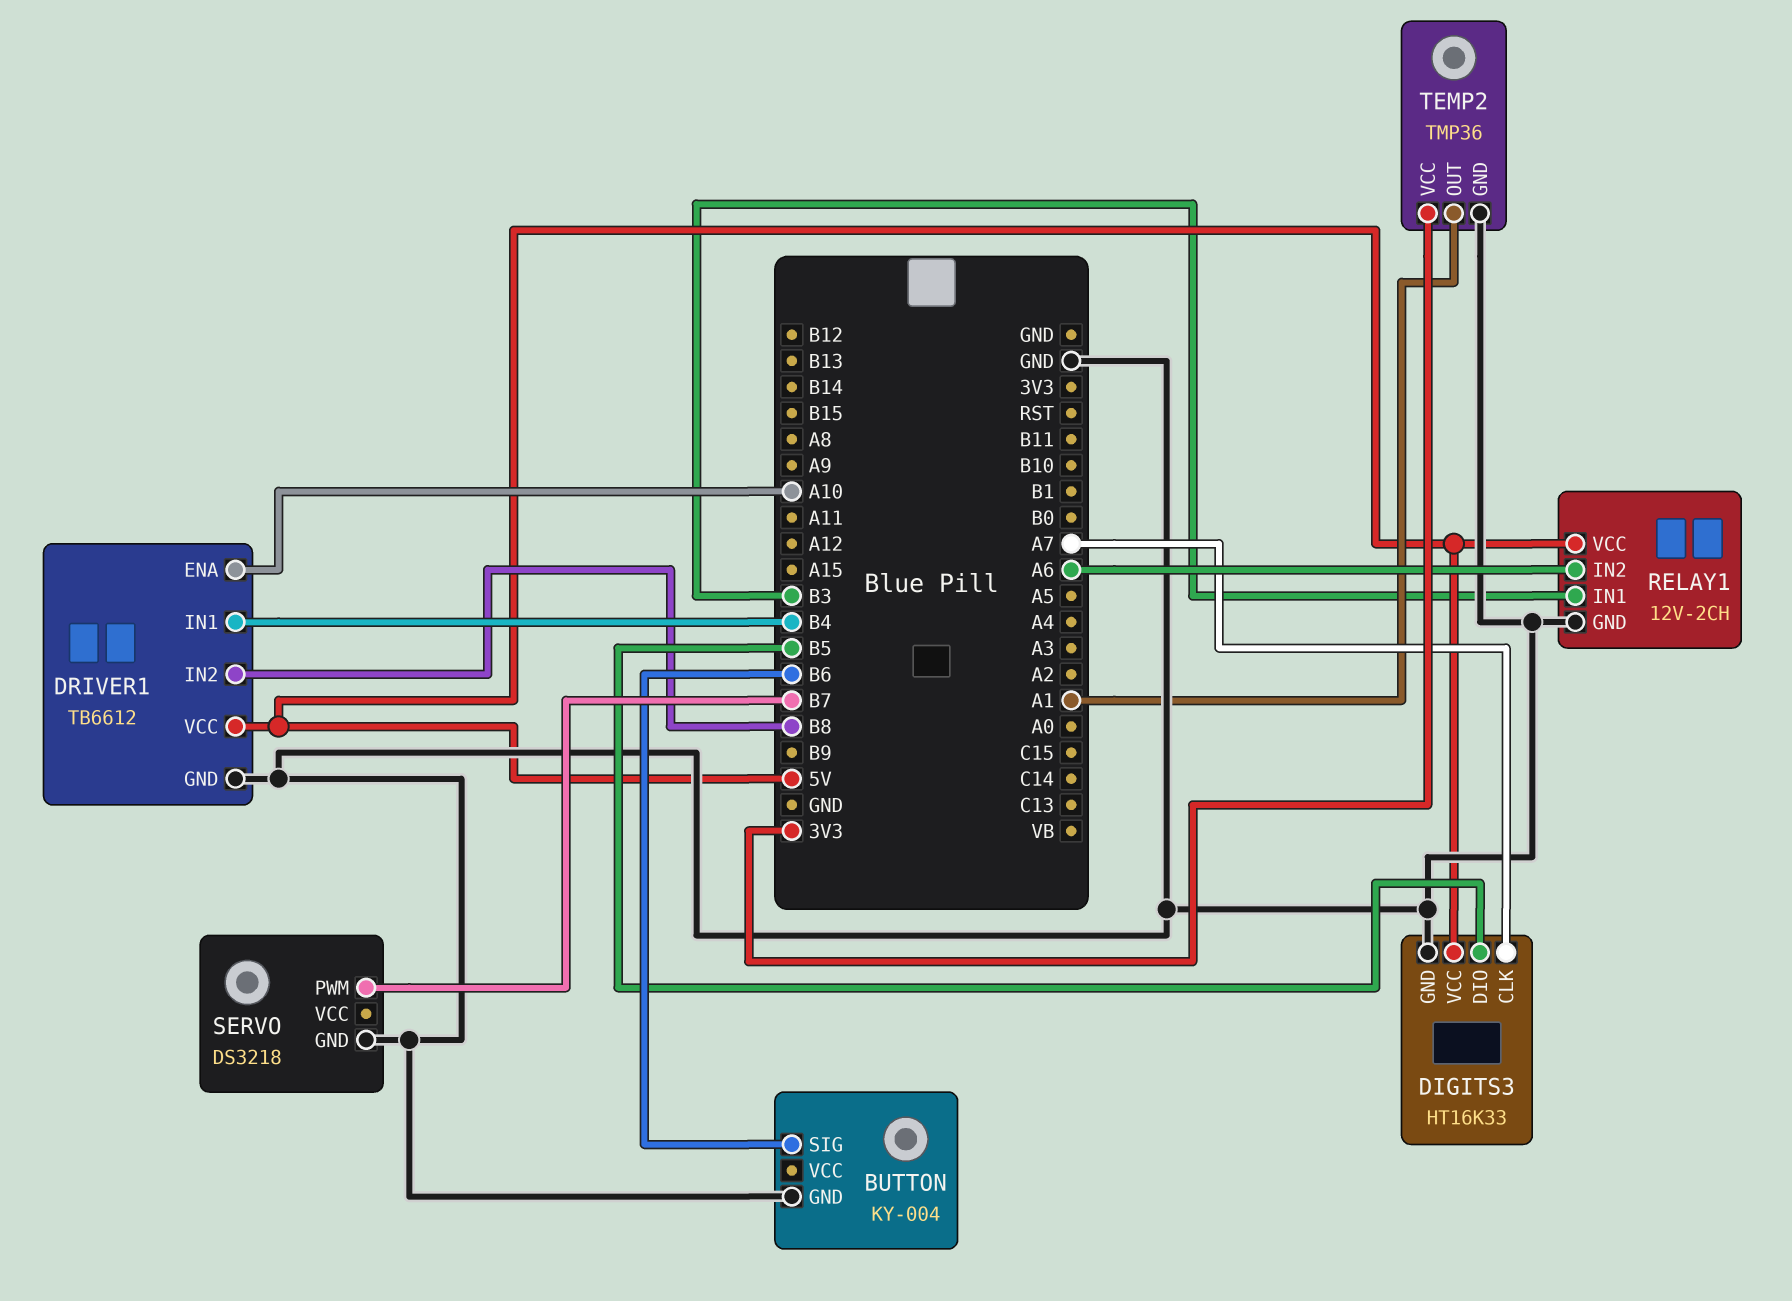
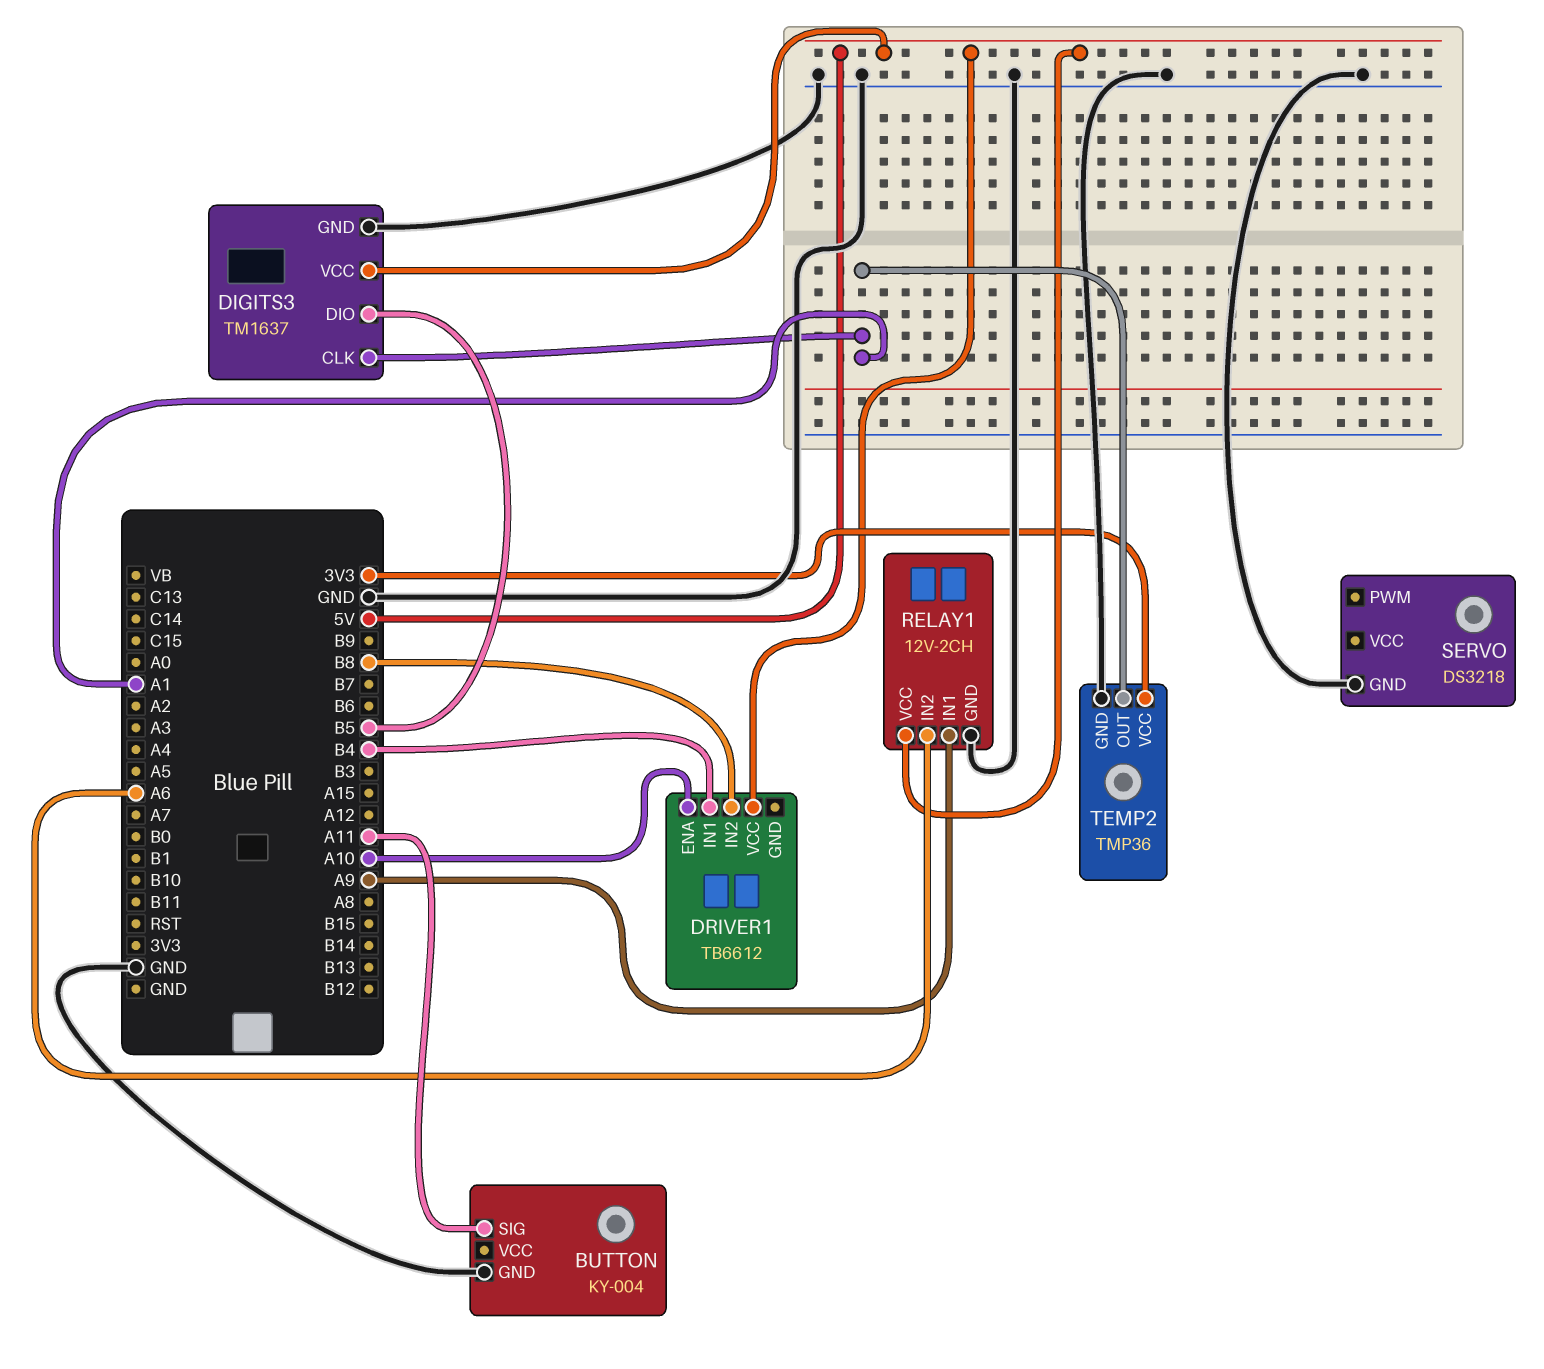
BUTTON pin SIG: B6 -> A11
DIGITS3: HT16K33 -> TM1637
DIGITS3 pin CLK: A7 -> A1
DRIVER1 pin GND: GND -> none
RELAY1 pin IN1: B3 -> A9
SERVO pin PWM: B7 -> none

